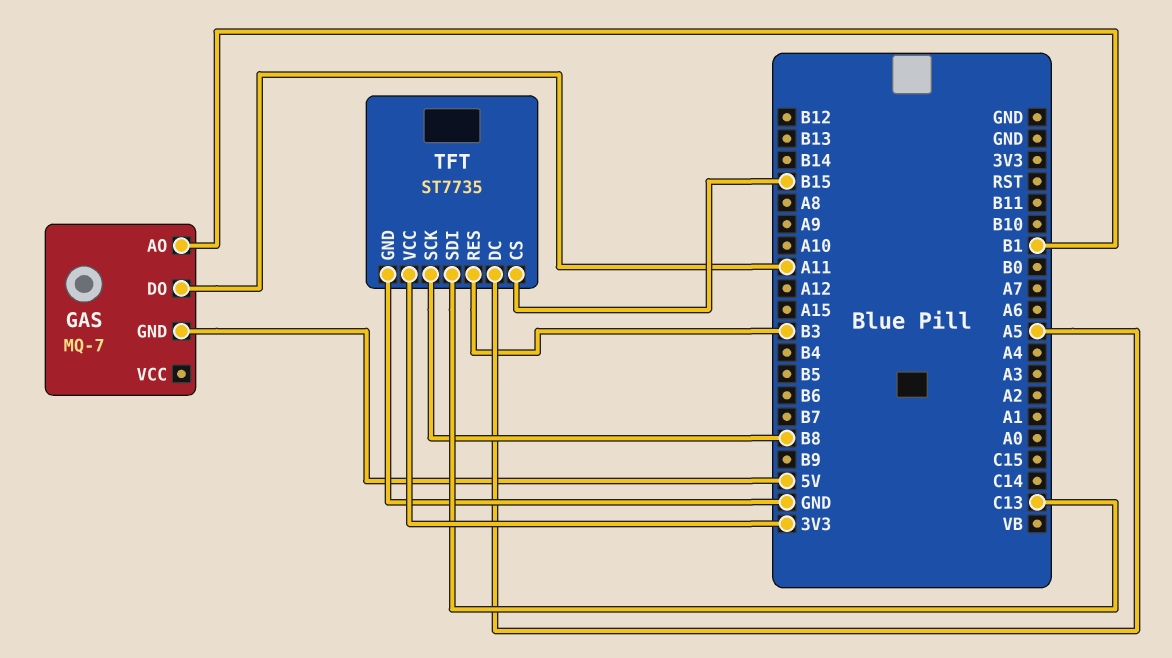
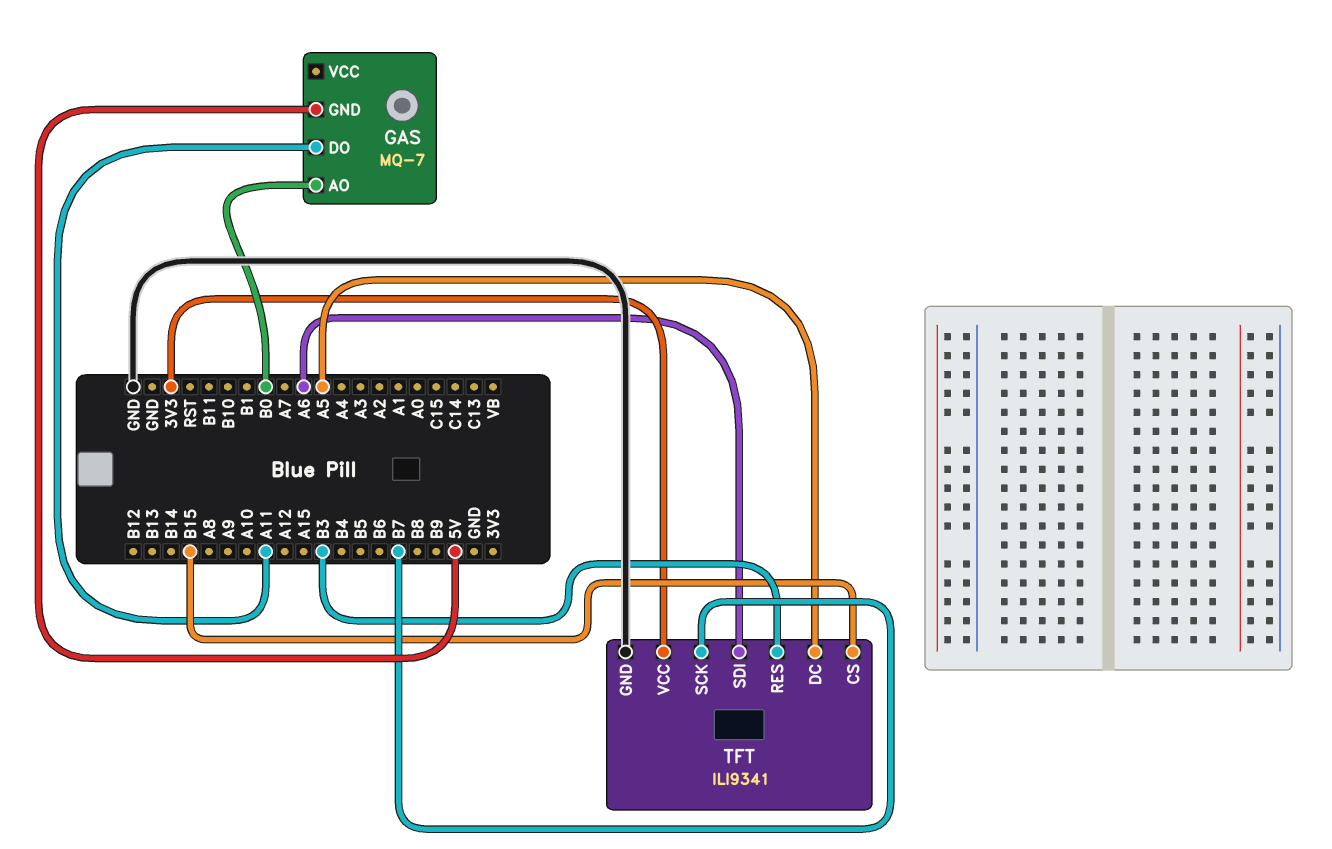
GAS pin AO: B1 -> B0
TFT: ST7735 -> ILI9341
TFT pin SCK: B8 -> B7
TFT pin SDI: C13 -> A6

